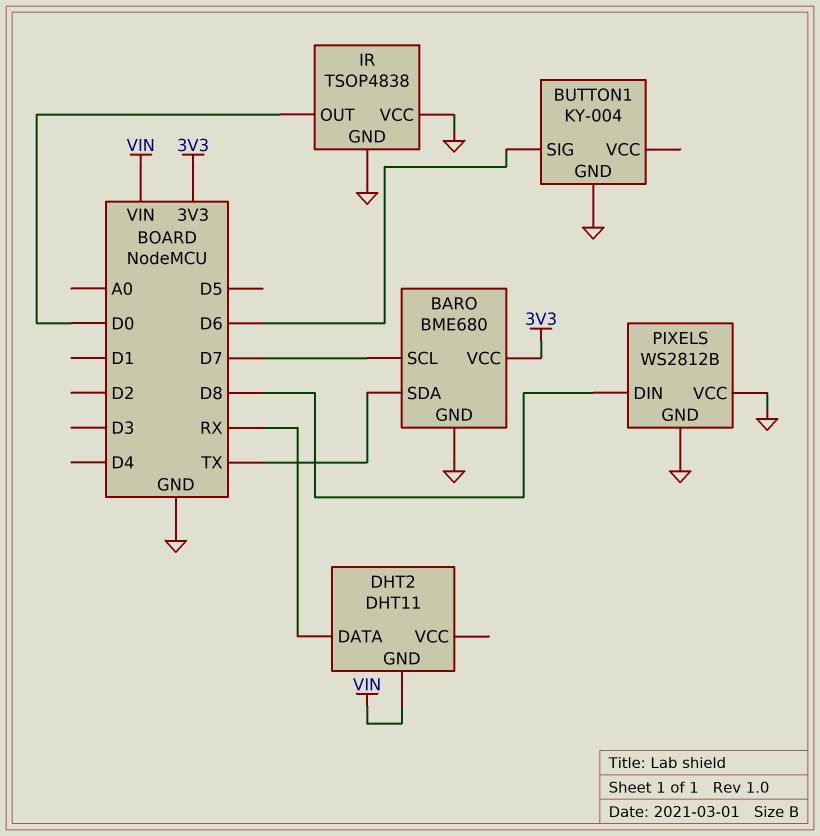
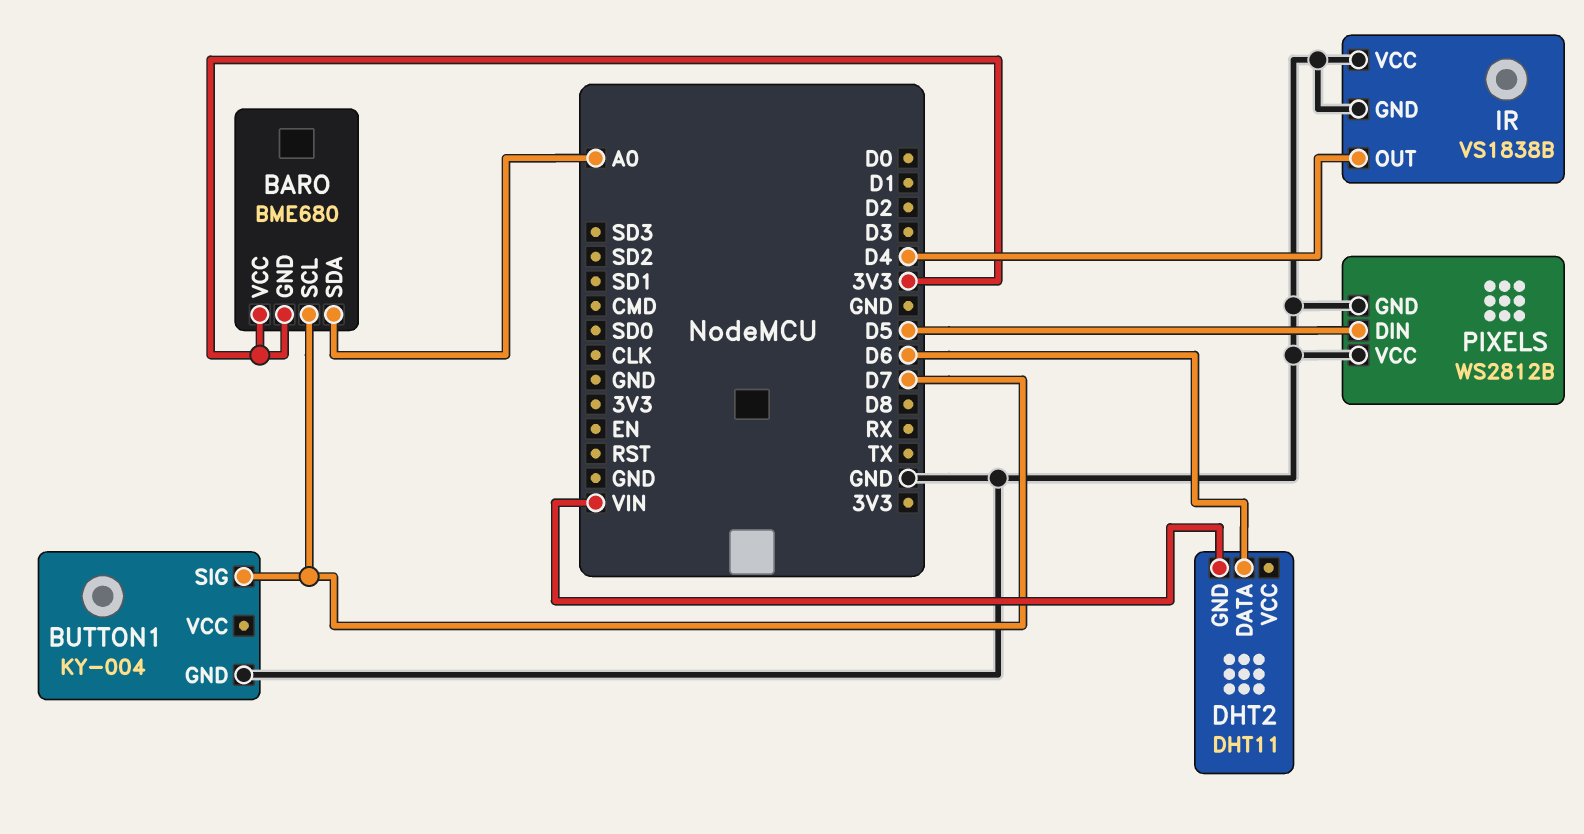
BARO pin GND: GND -> 3V3
BARO pin SDA: TX -> A0
BUTTON1 pin SIG: D6 -> D7
DHT2 pin DATA: RX -> D6
IR: TSOP4838 -> VS1838B
IR pin OUT: D0 -> D4
PIXELS pin DIN: D8 -> D5

